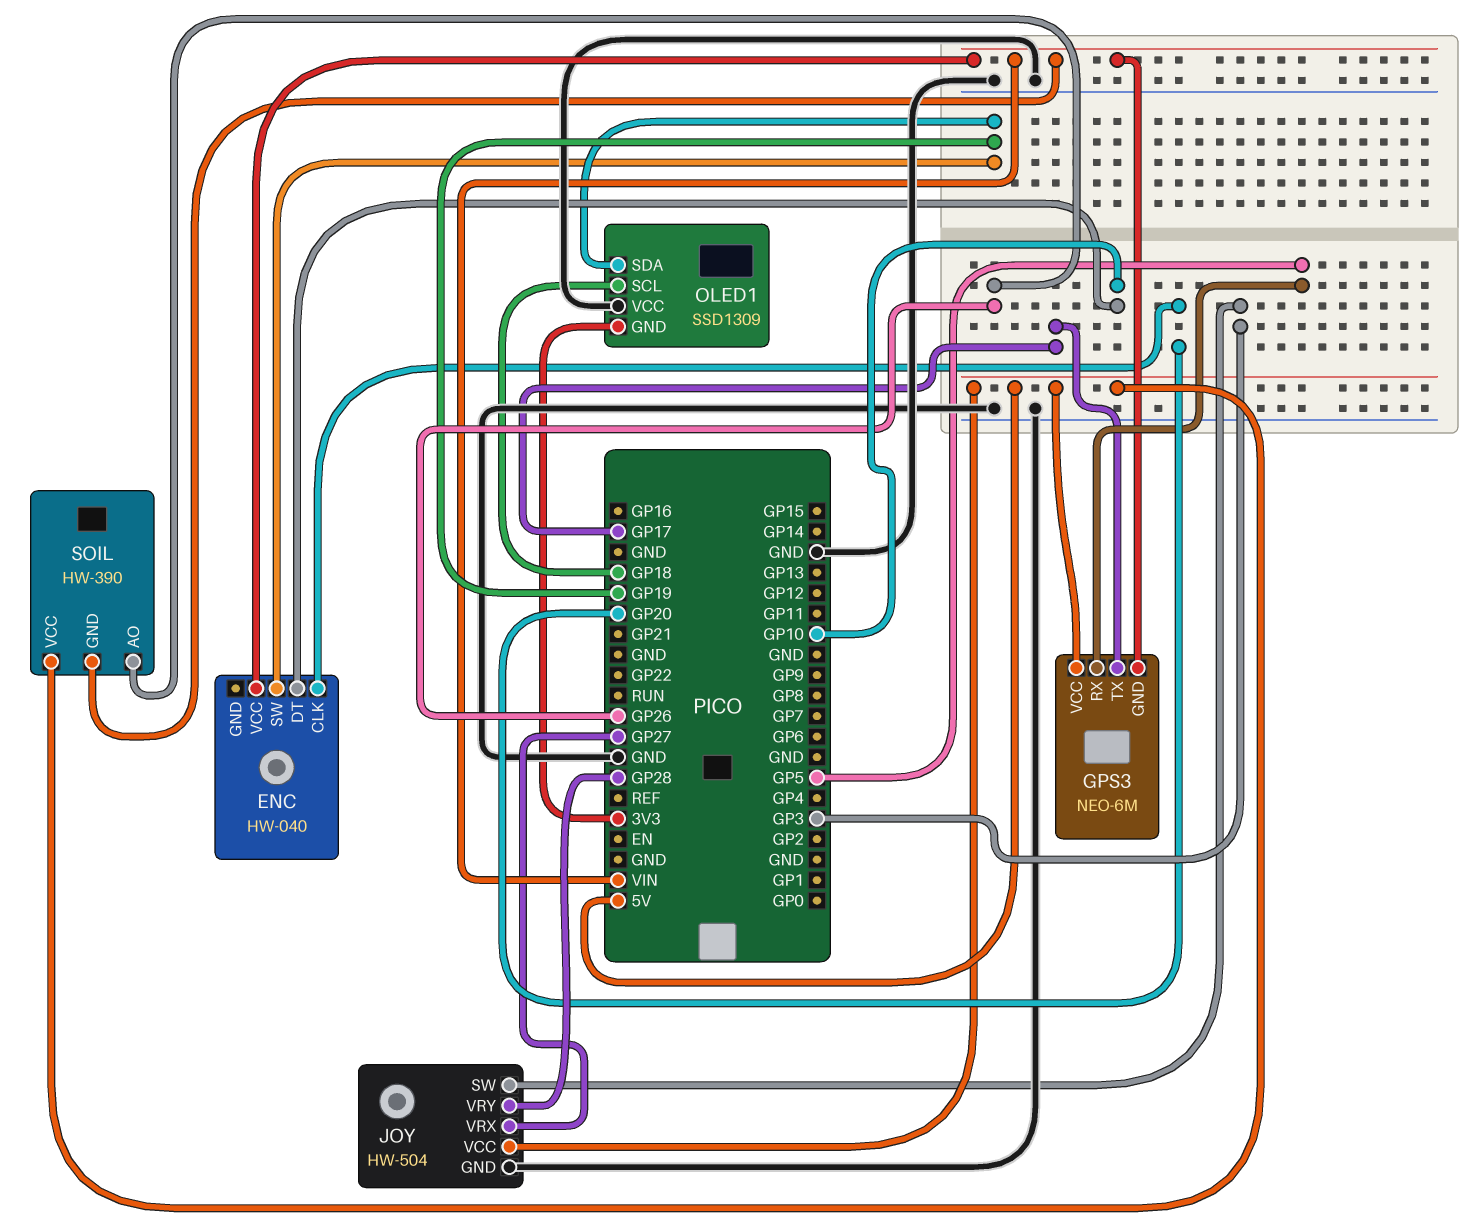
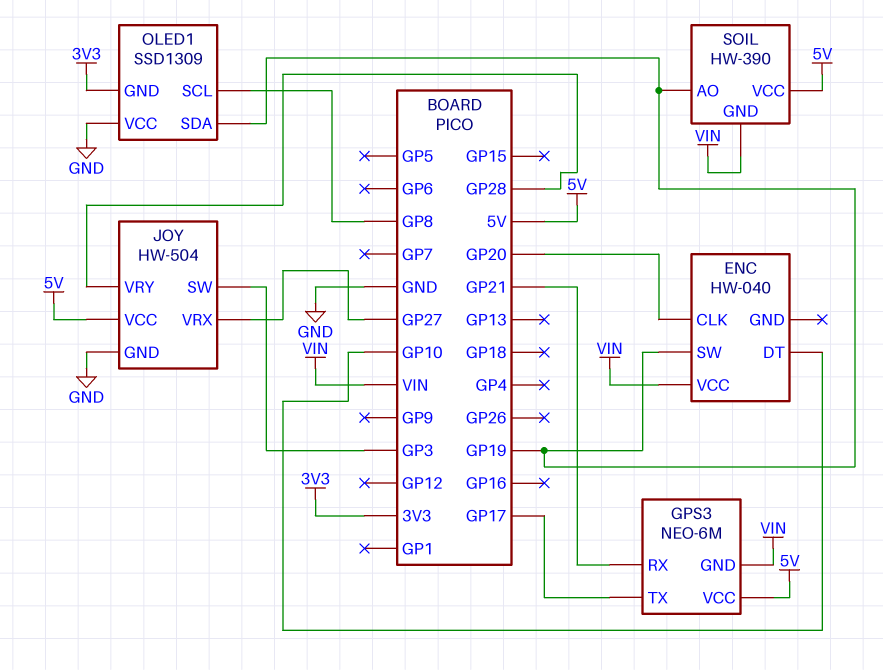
GPS3 pin RX: GP5 -> GP21
OLED1 pin SCL: GP18 -> GP8
SOIL pin AO: GP26 -> GP19

